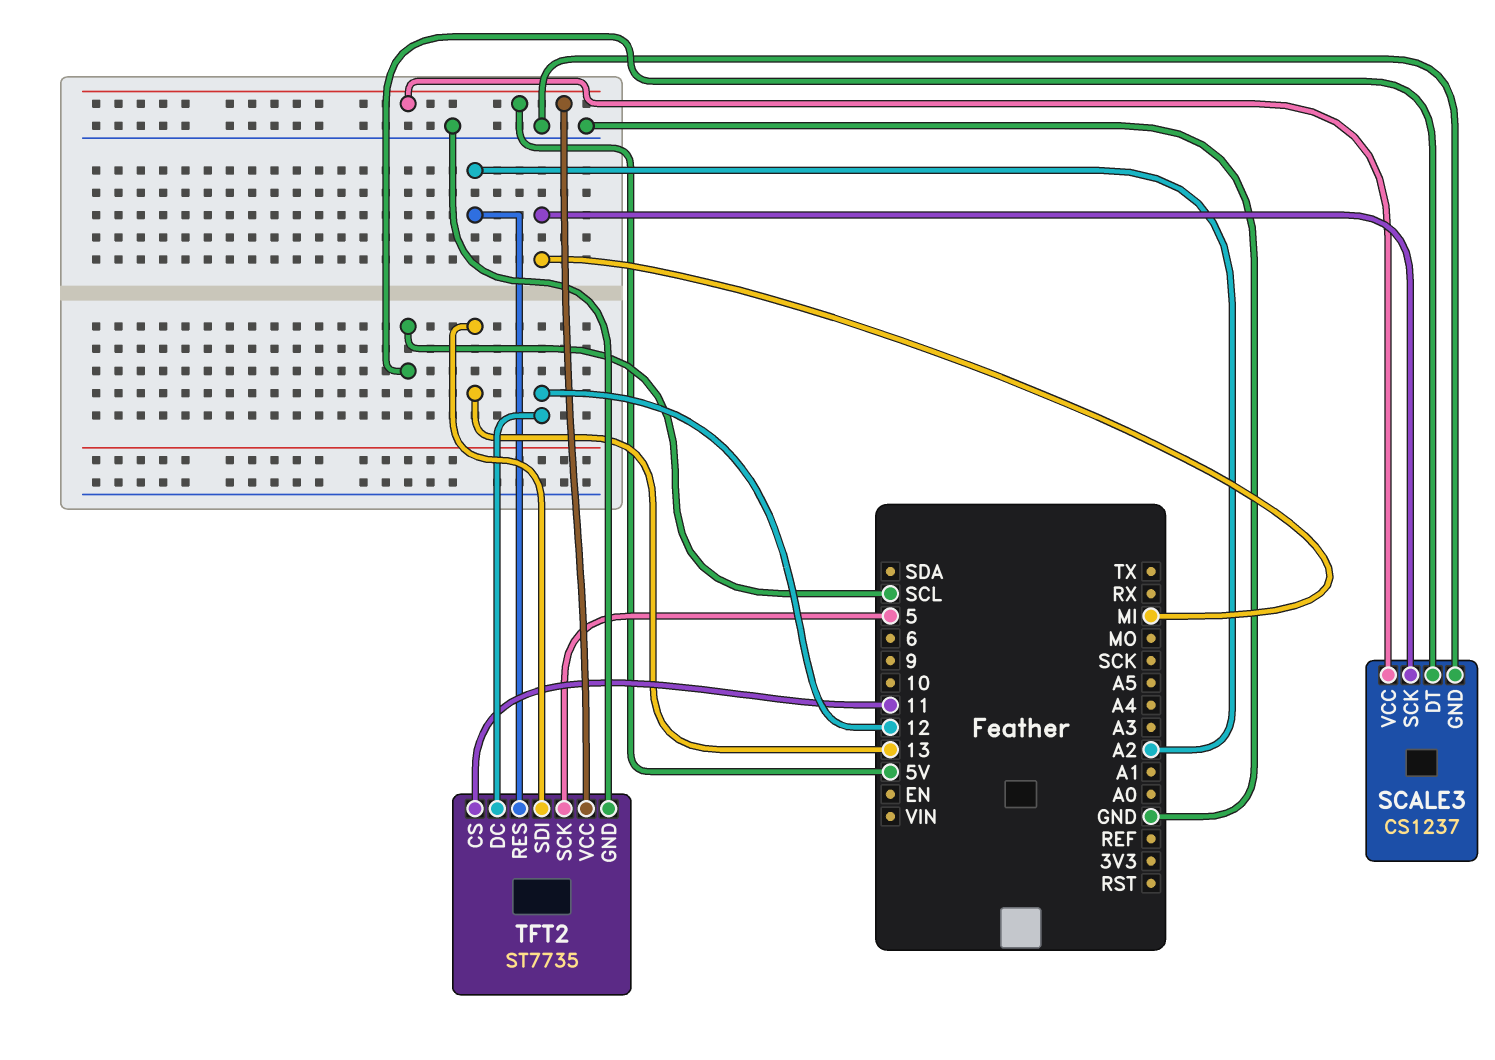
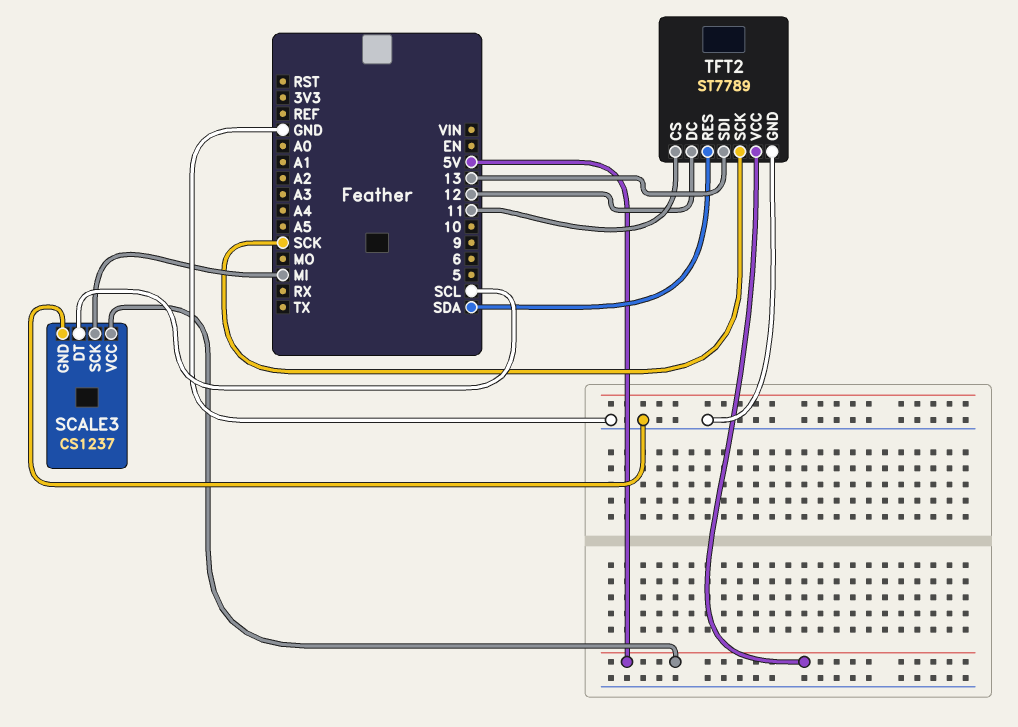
TFT2: ST7735 -> ST7789
TFT2 pin RES: A2 -> SDA
TFT2 pin SCK: 5 -> SCK

